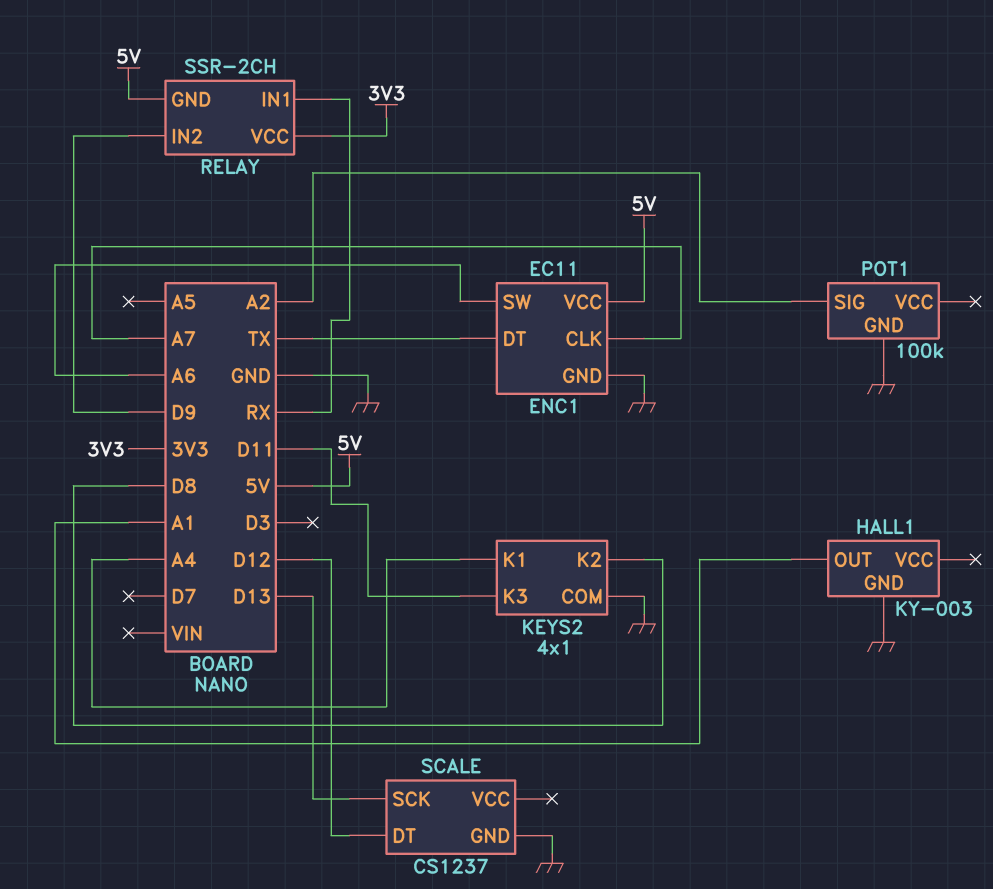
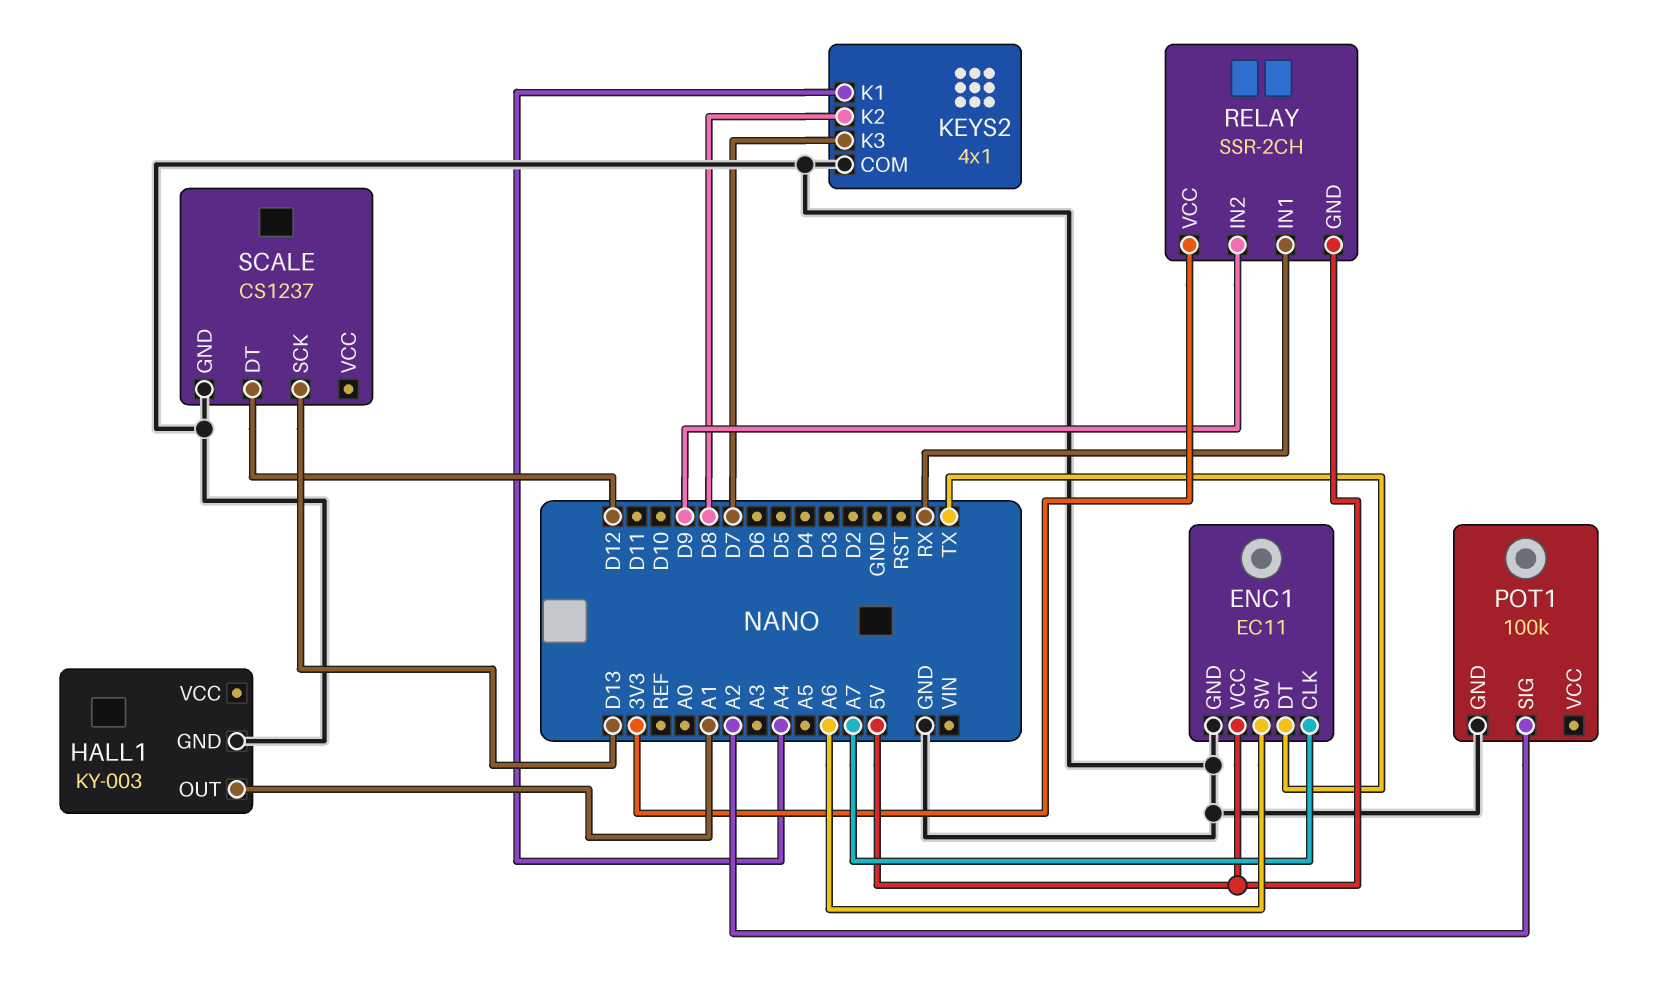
KEYS2 pin K3: D11 -> D7

